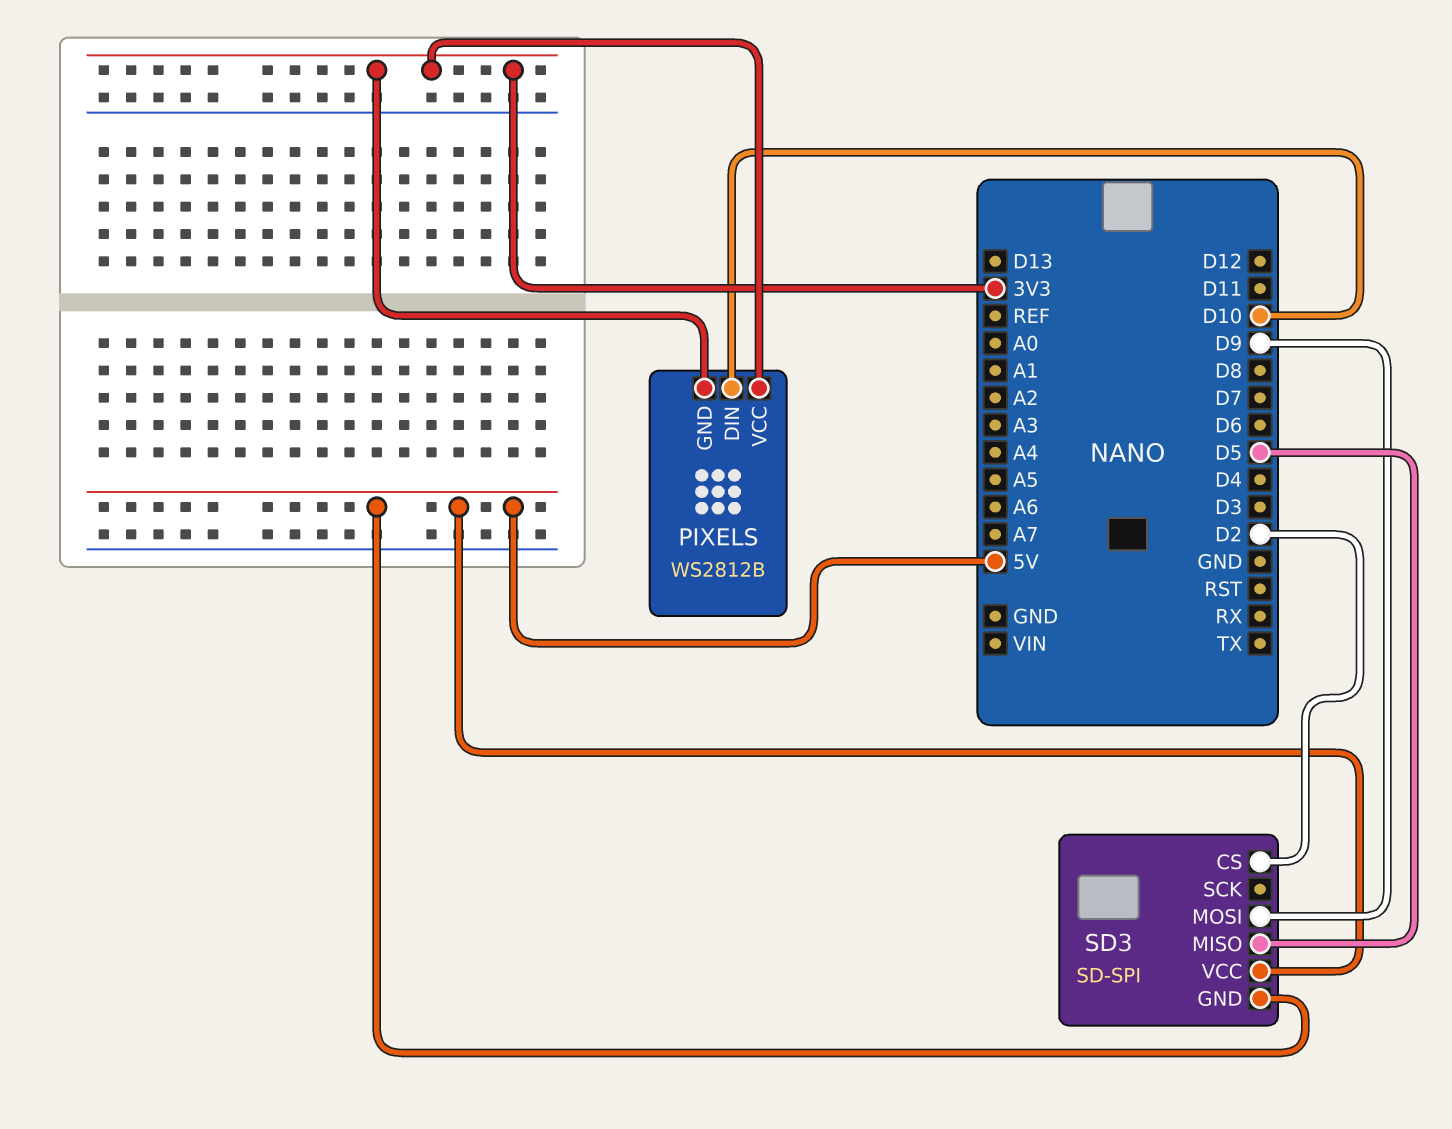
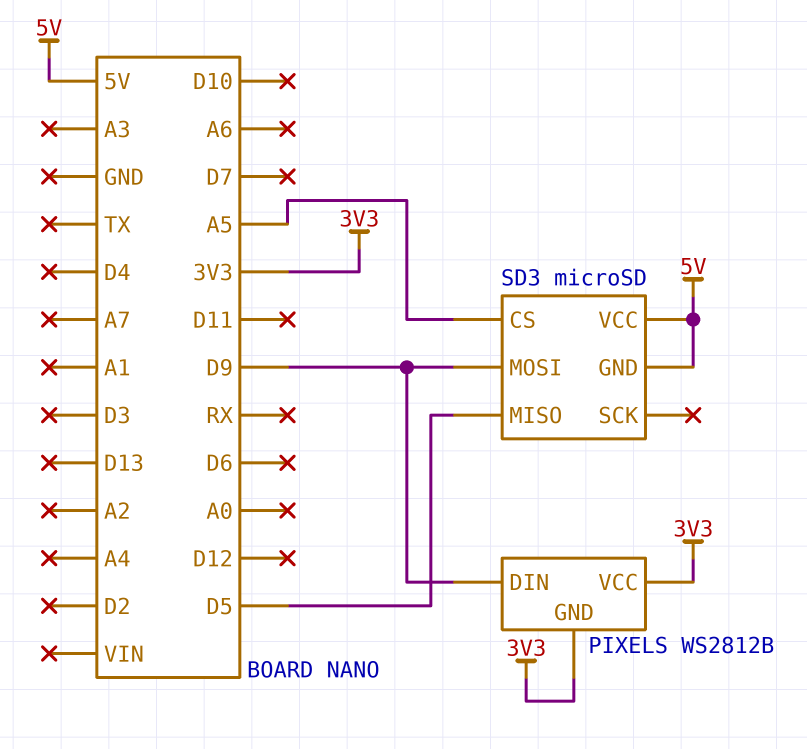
PIXELS pin DIN: D10 -> D9
SD3: SD-SPI -> microSD
SD3 pin CS: D2 -> A5

